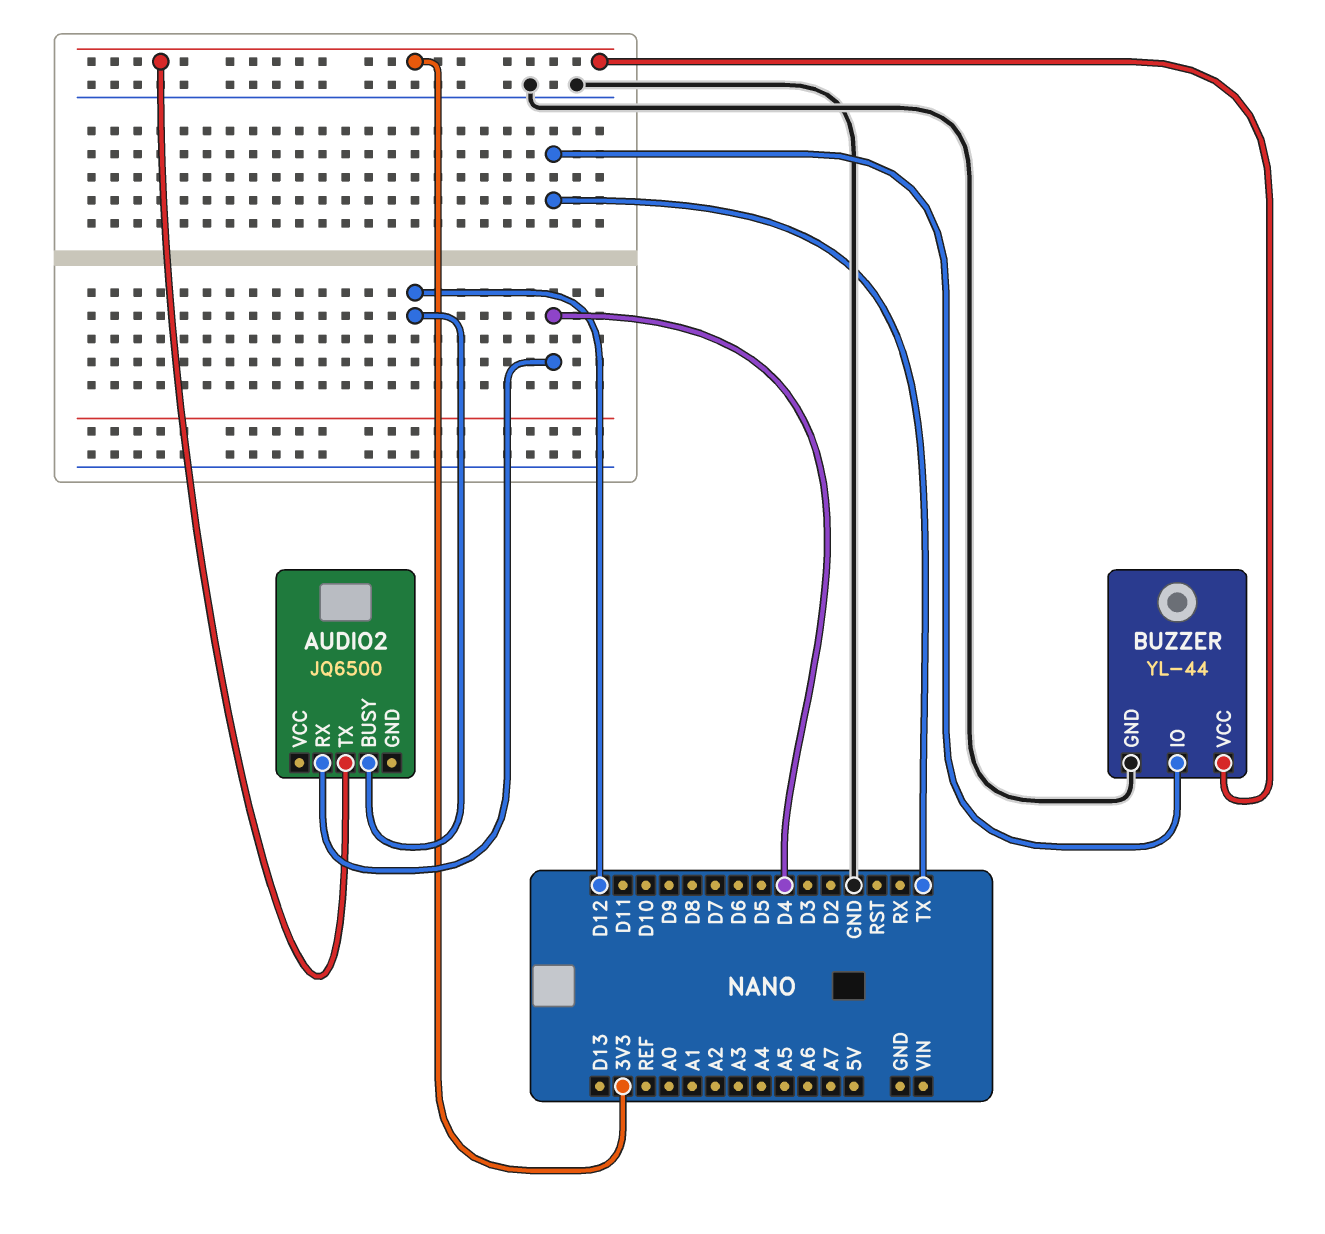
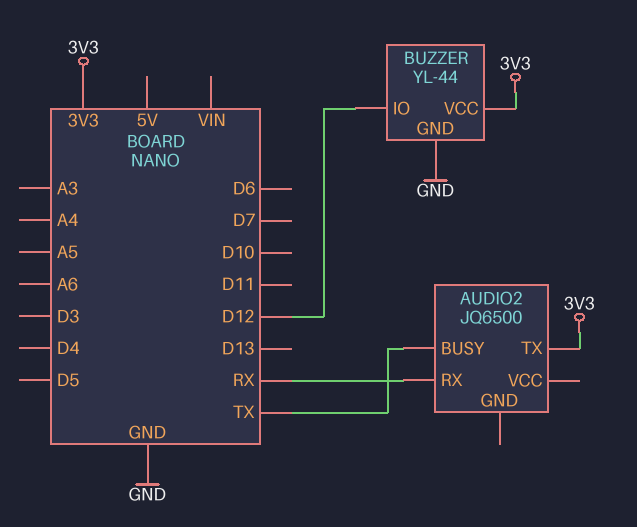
AUDIO2 pin BUSY: D12 -> TX
AUDIO2 pin RX: D4 -> RX
BUZZER pin IO: TX -> D12

